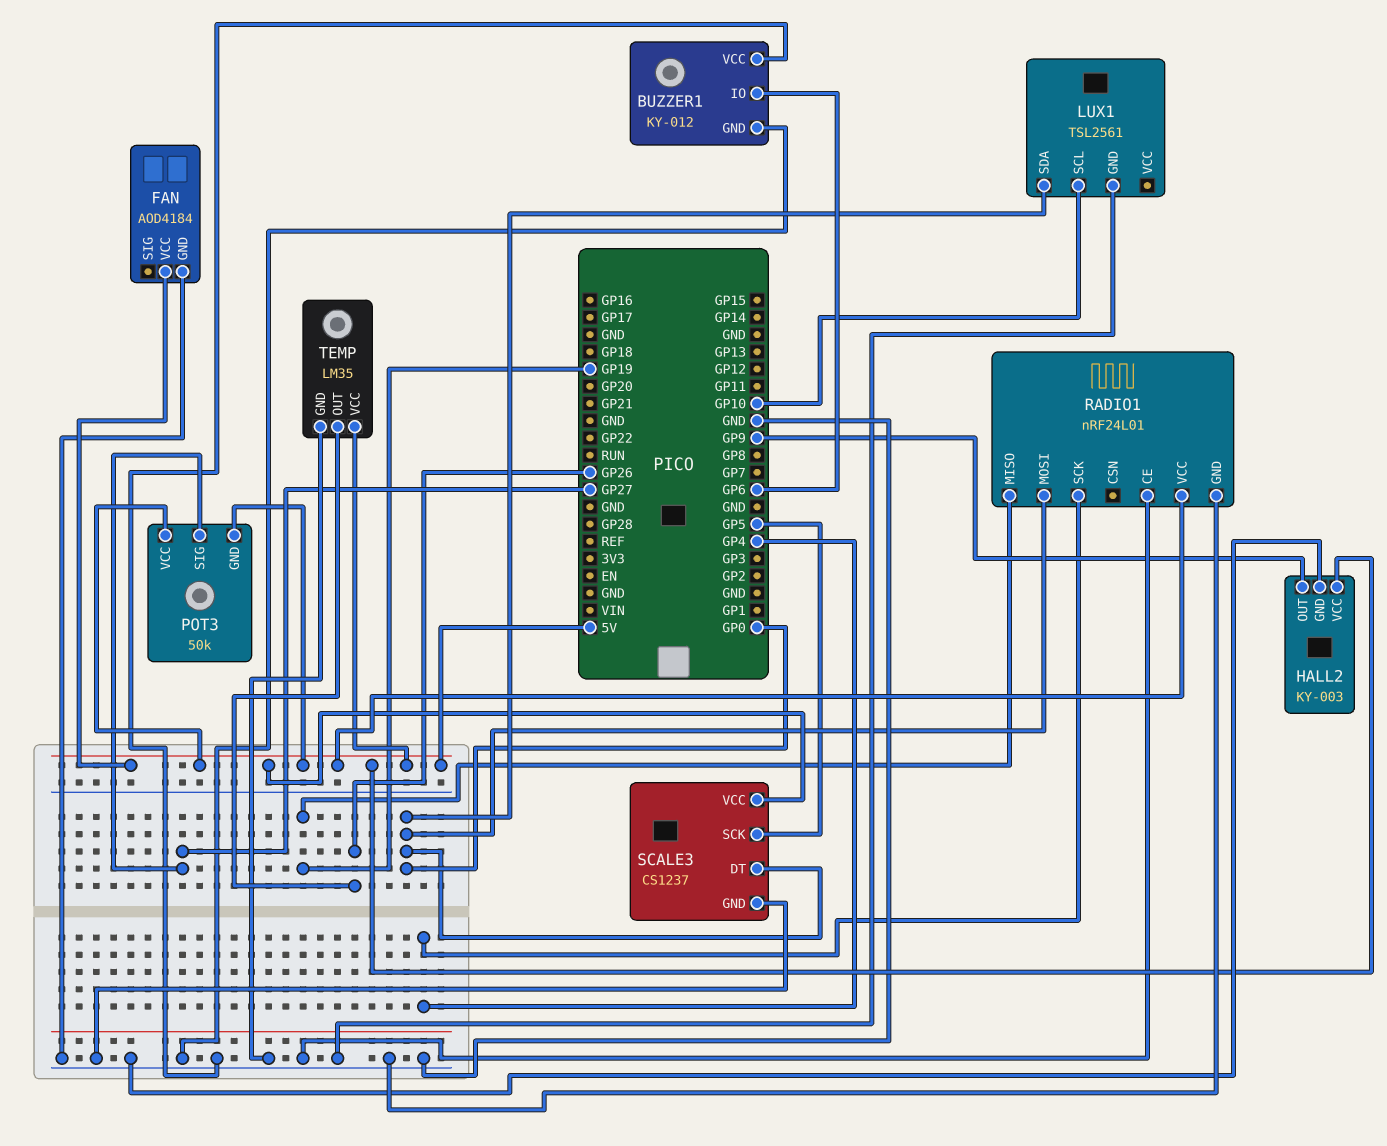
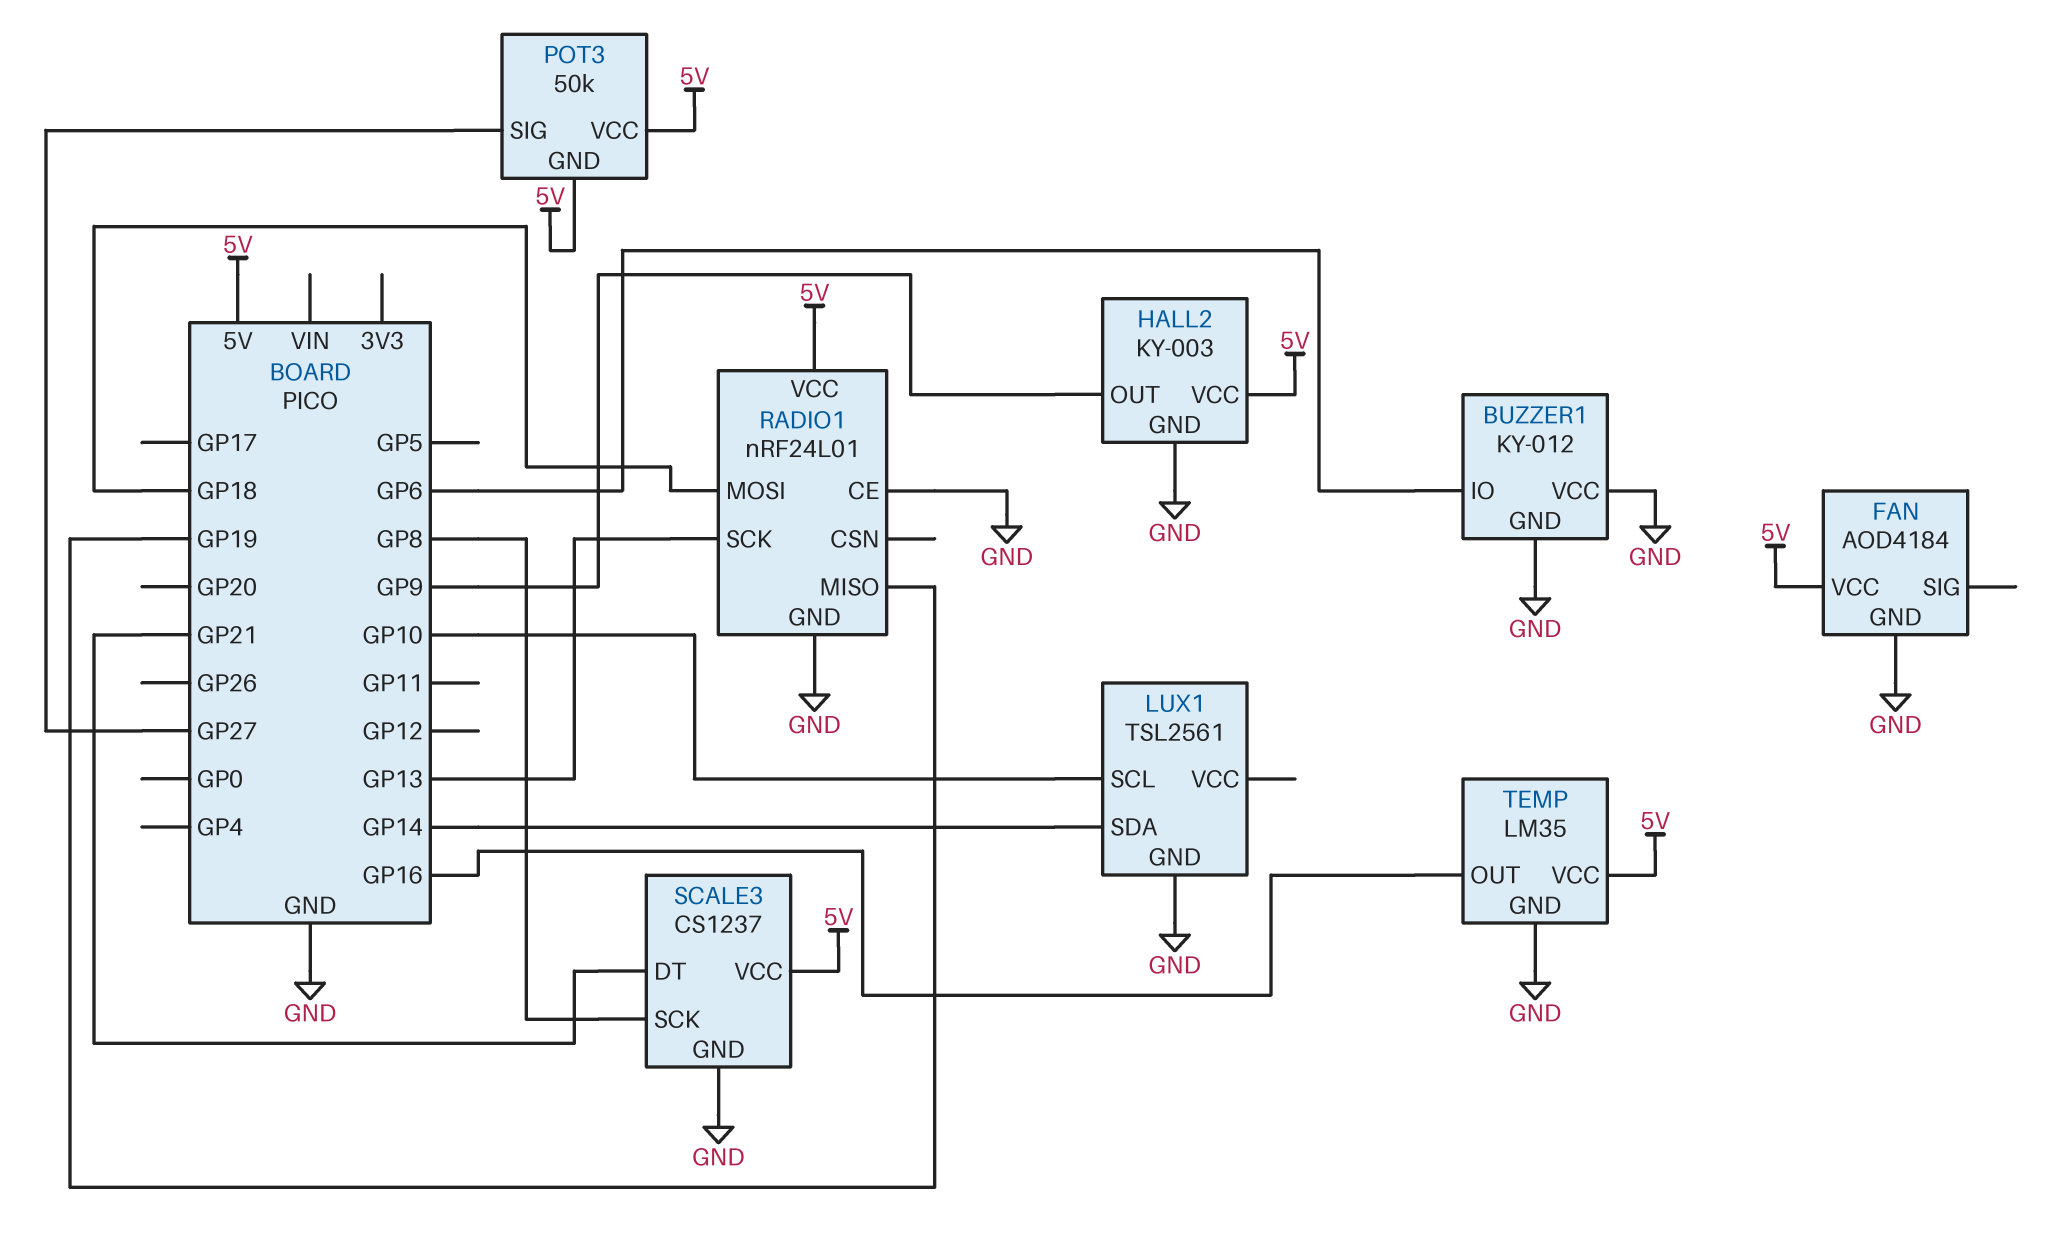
LUX1 pin SDA: GP0 -> GP14
RADIO1 pin MOSI: GP0 -> GP18
RADIO1 pin SCK: GP4 -> GP13
SCALE3 pin DT: GP0 -> GP21
SCALE3 pin SCK: GP5 -> GP8
TEMP pin OUT: GP26 -> GP16

